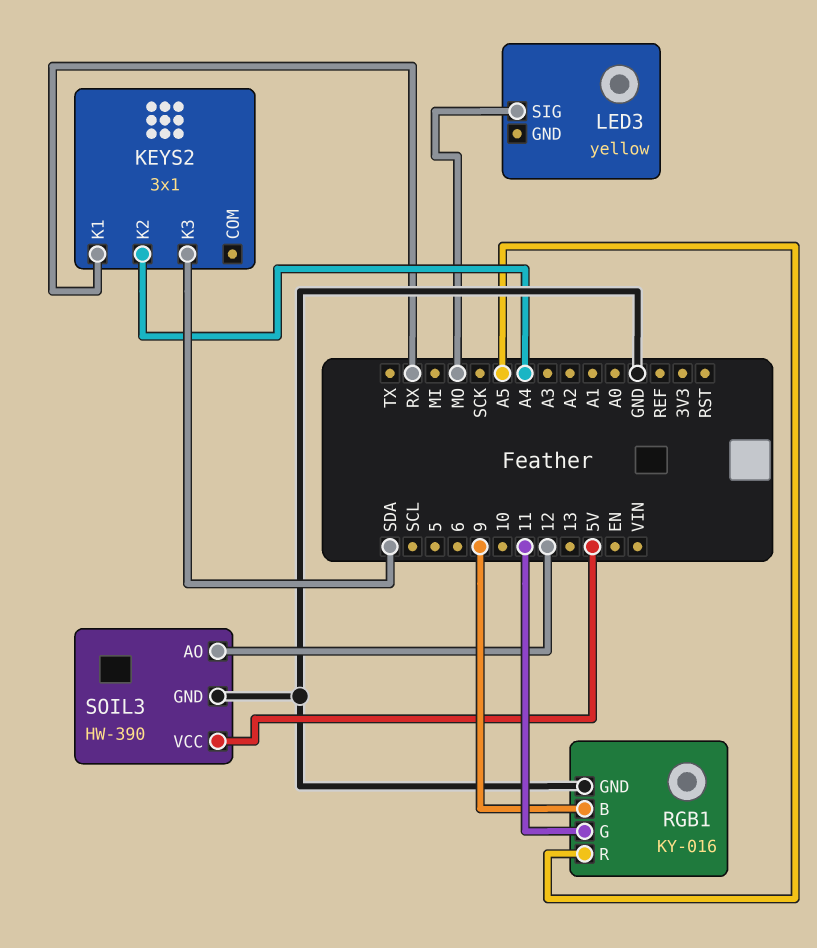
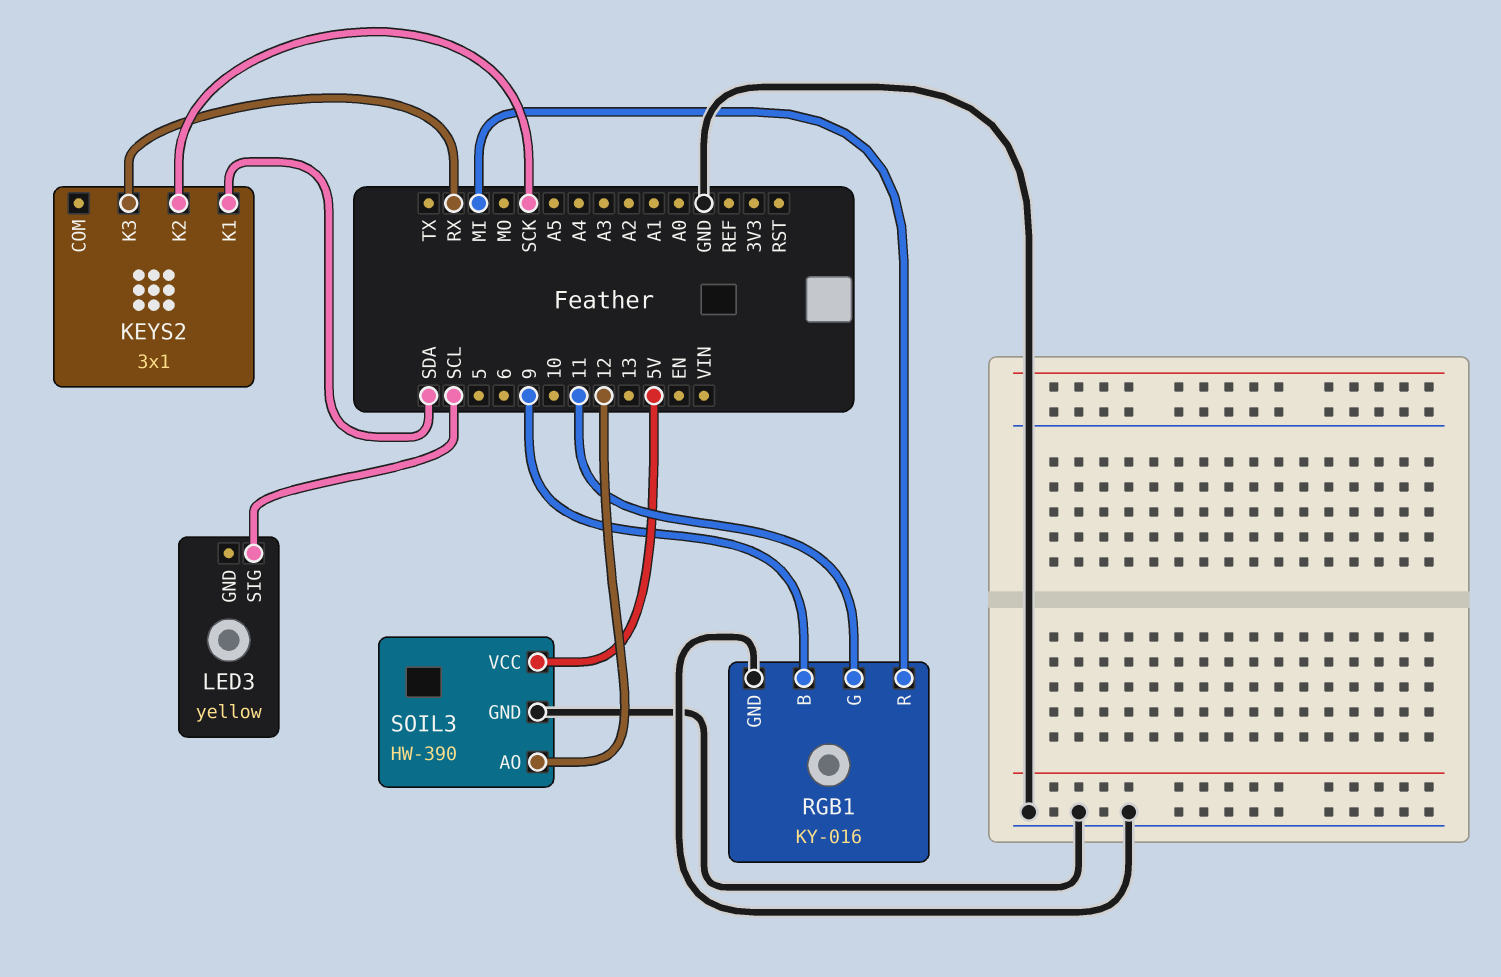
KEYS2 pin K1: RX -> SDA
KEYS2 pin K2: A4 -> SCK
KEYS2 pin K3: SDA -> RX
LED3 pin SIG: MO -> SCL
RGB1 pin R: A5 -> MI

